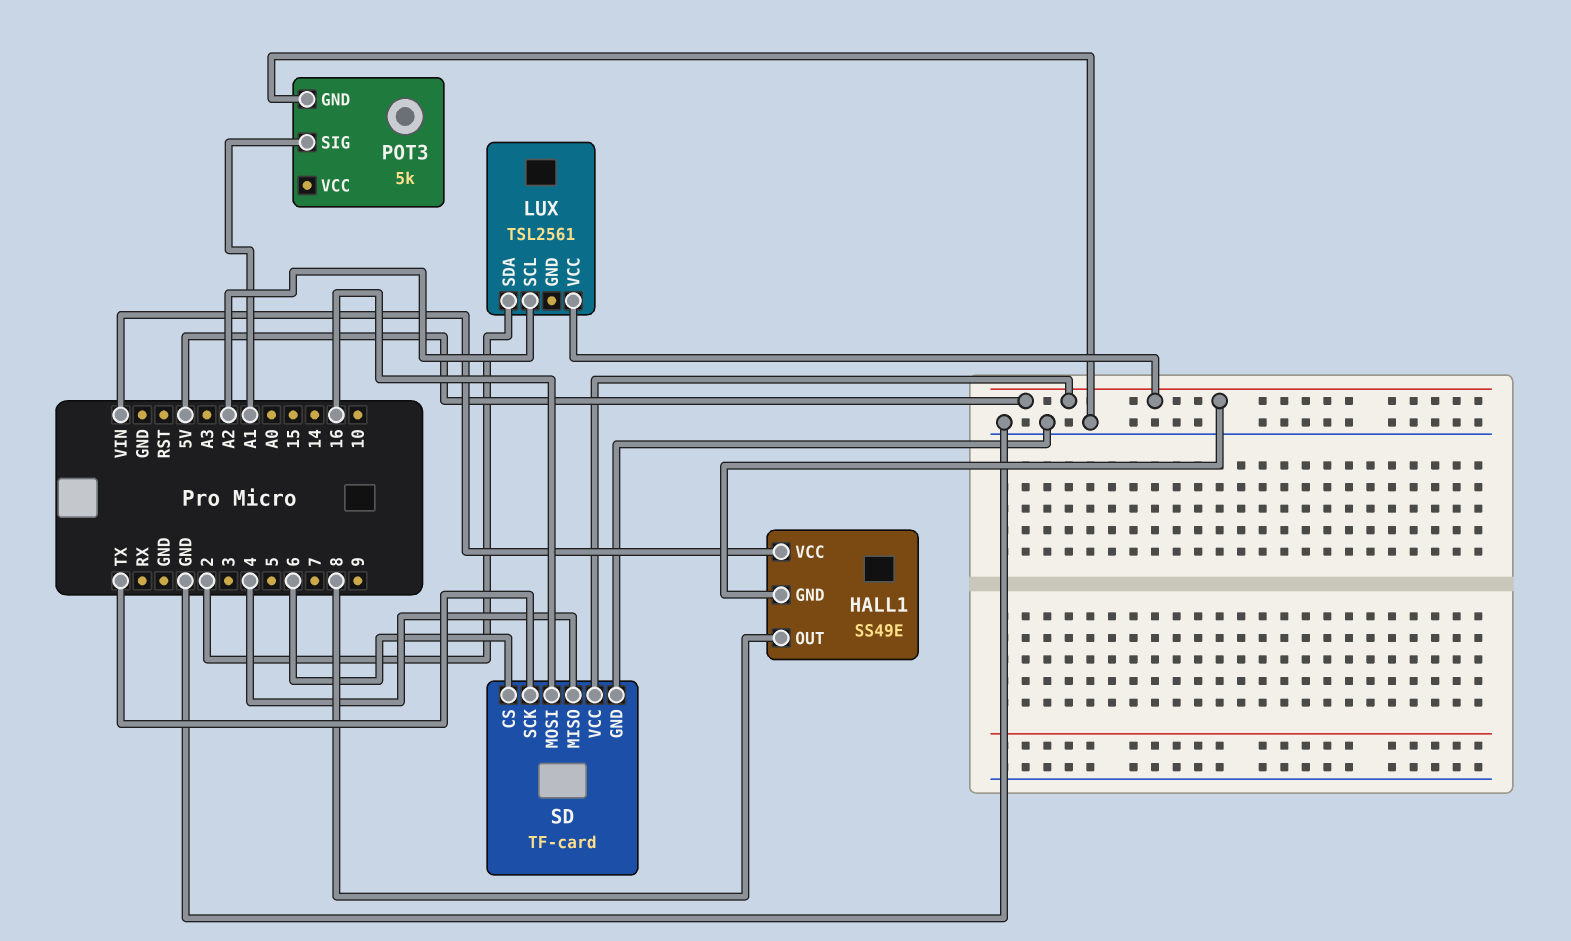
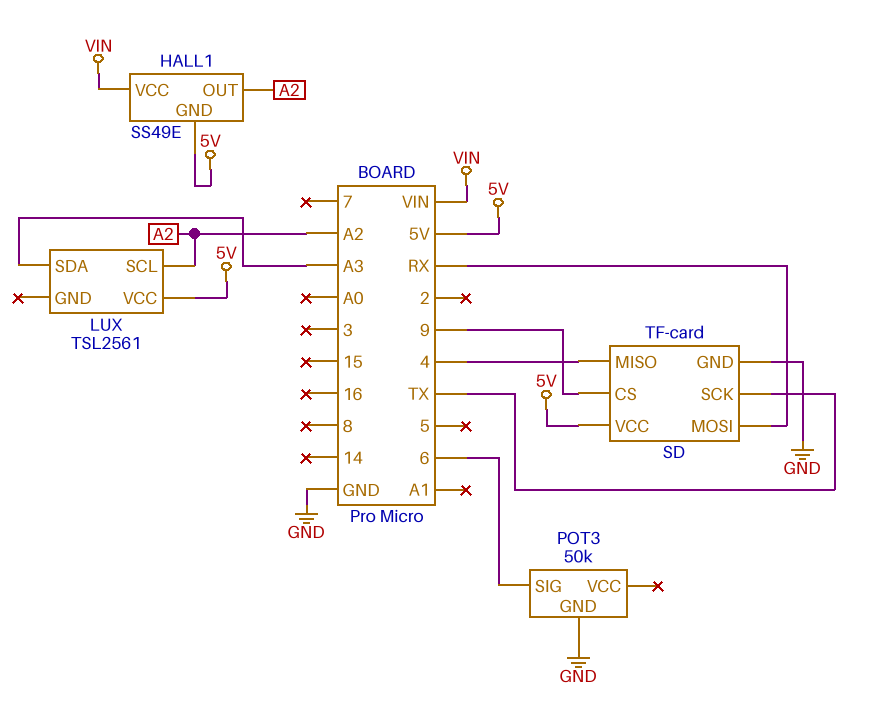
HALL1 pin OUT: 8 -> A2
LUX pin SDA: 2 -> A3
POT3: 5k -> 50k
POT3 pin SIG: A1 -> 6
SD pin CS: 6 -> 9
SD pin MOSI: 16 -> RX

